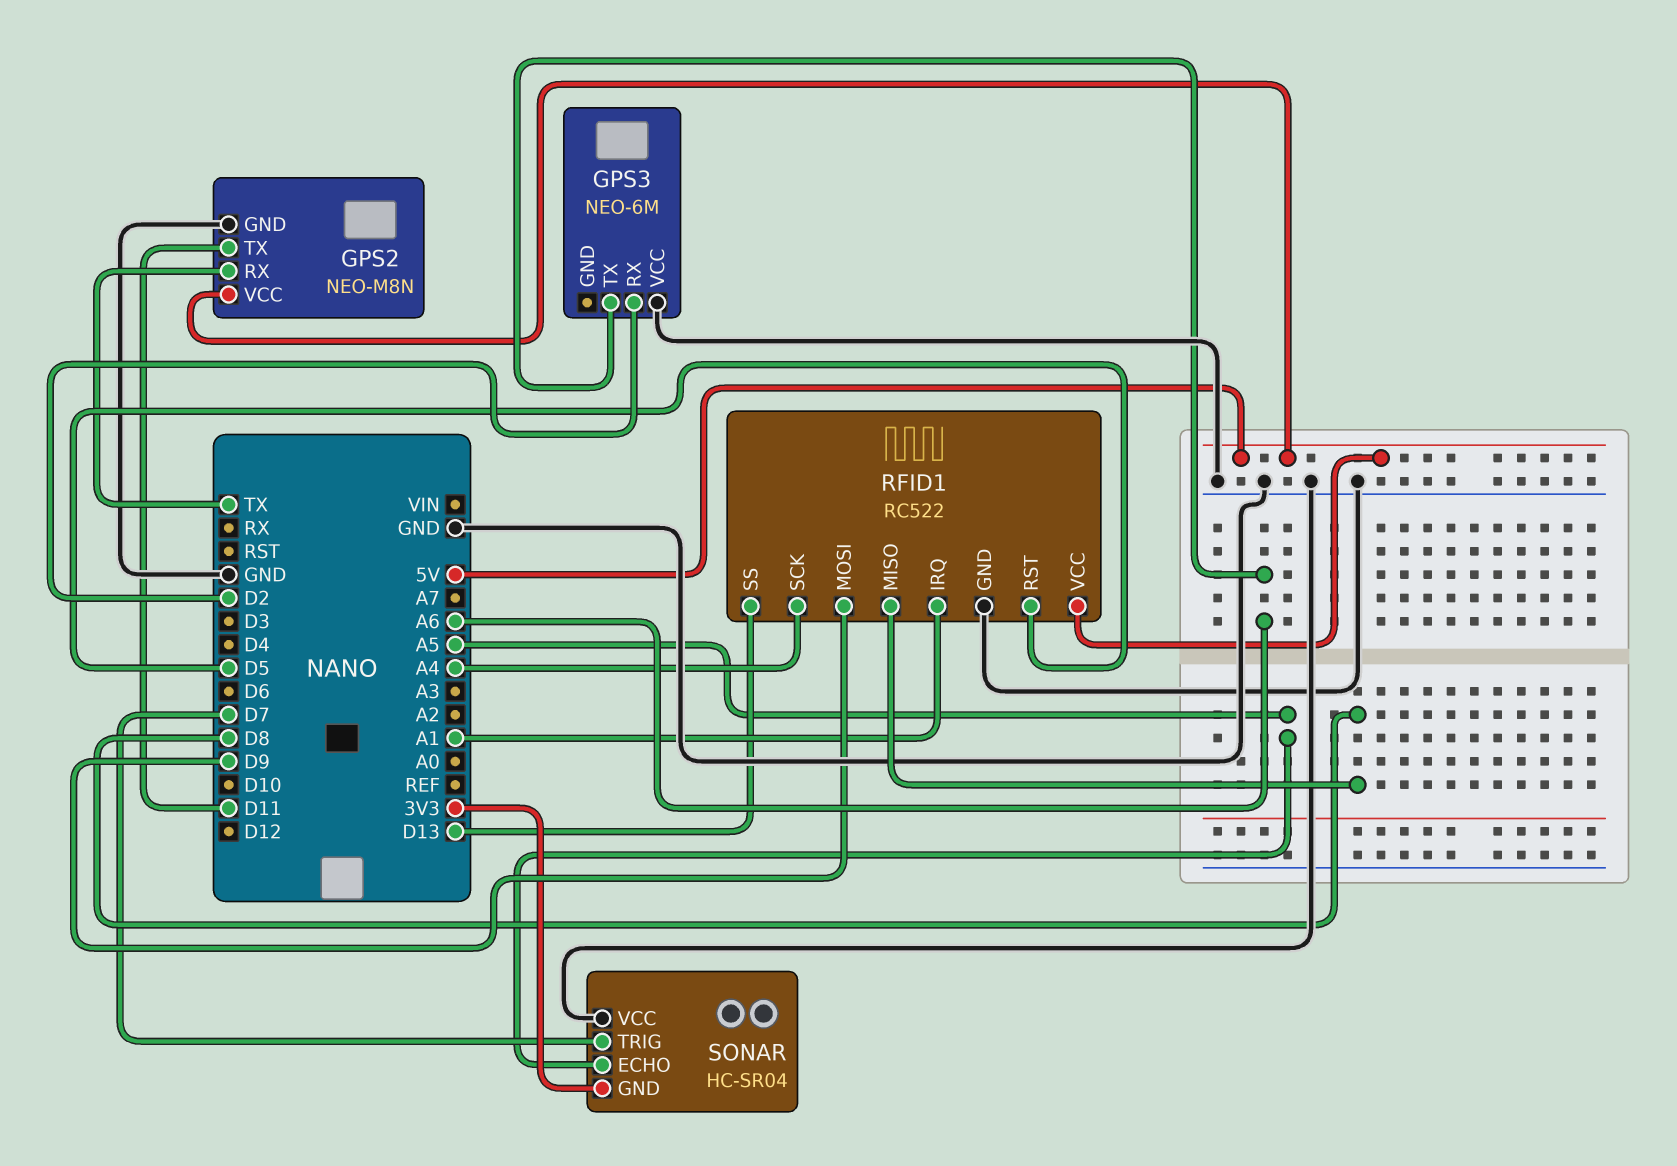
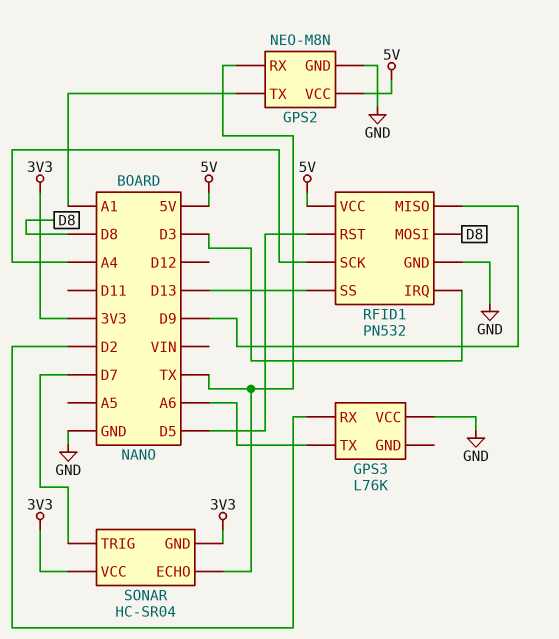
GPS2 pin TX: D11 -> A1
GPS3: NEO-6M -> L76K
RFID1: RC522 -> PN532
RFID1 pin IRQ: A1 -> D3
RFID1 pin MISO: D8 -> D9
RFID1 pin MOSI: D9 -> D8
SONAR pin ECHO: A5 -> TX
SONAR pin VCC: GND -> 3V3

